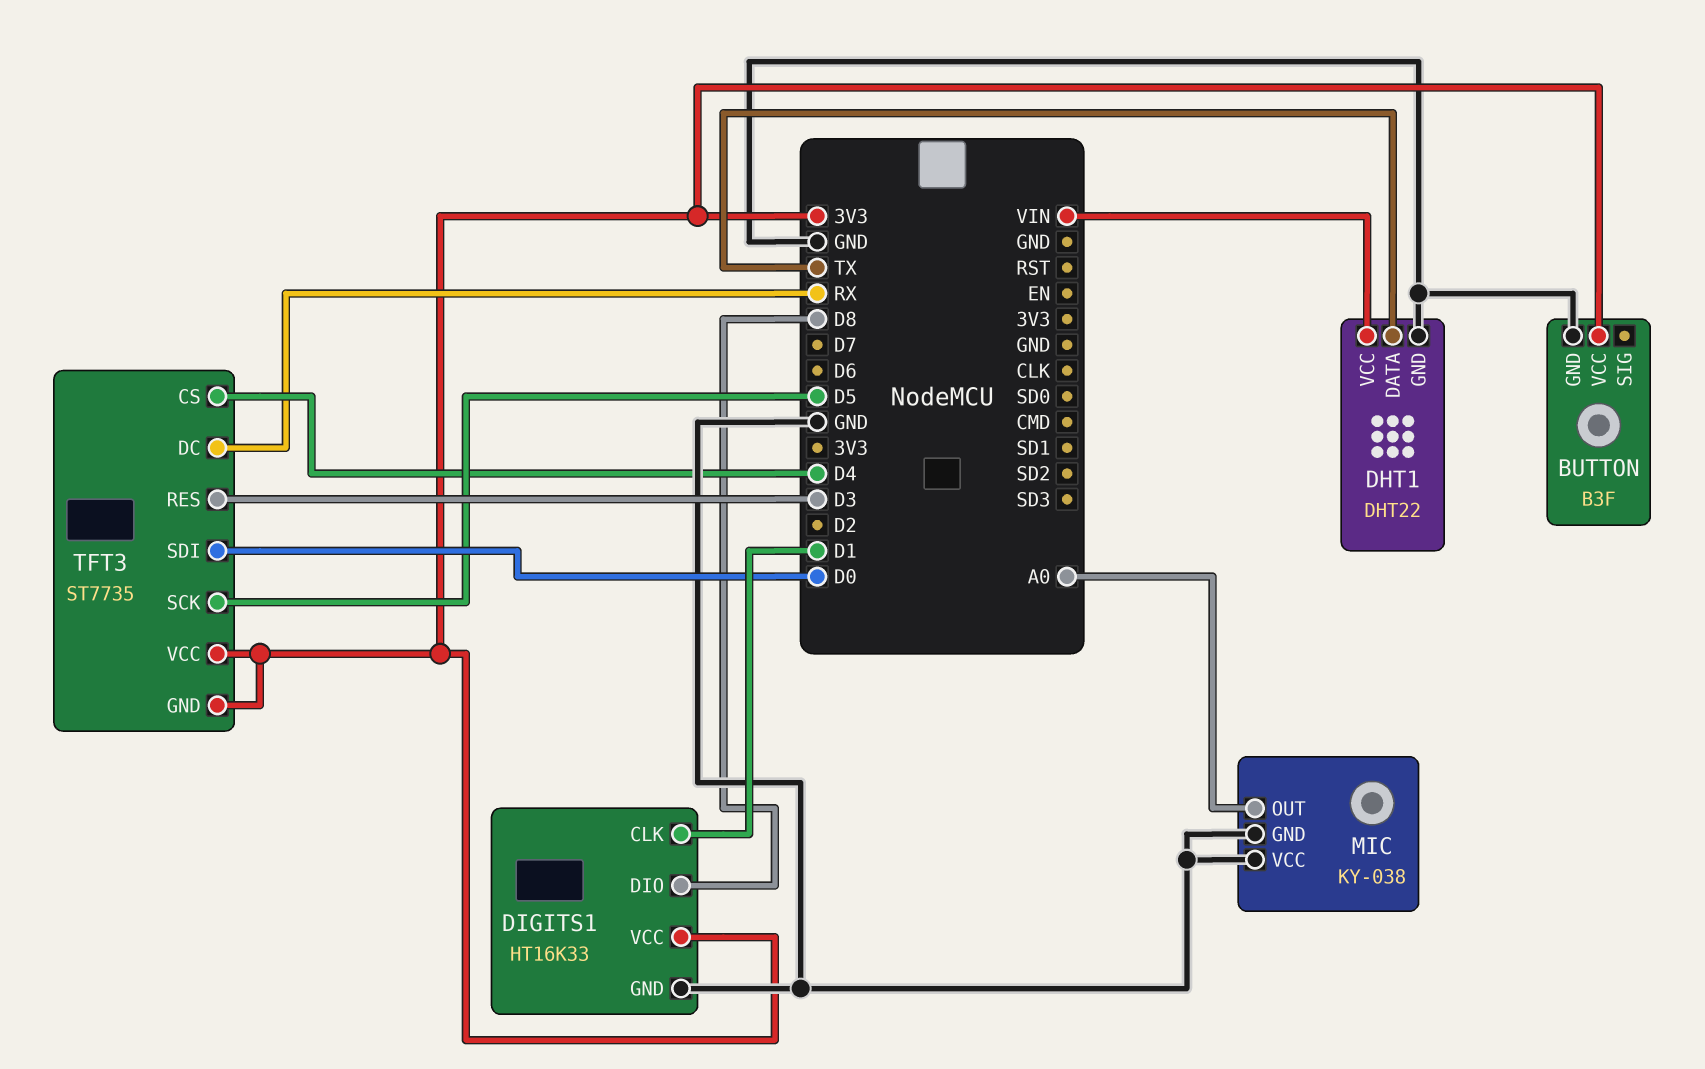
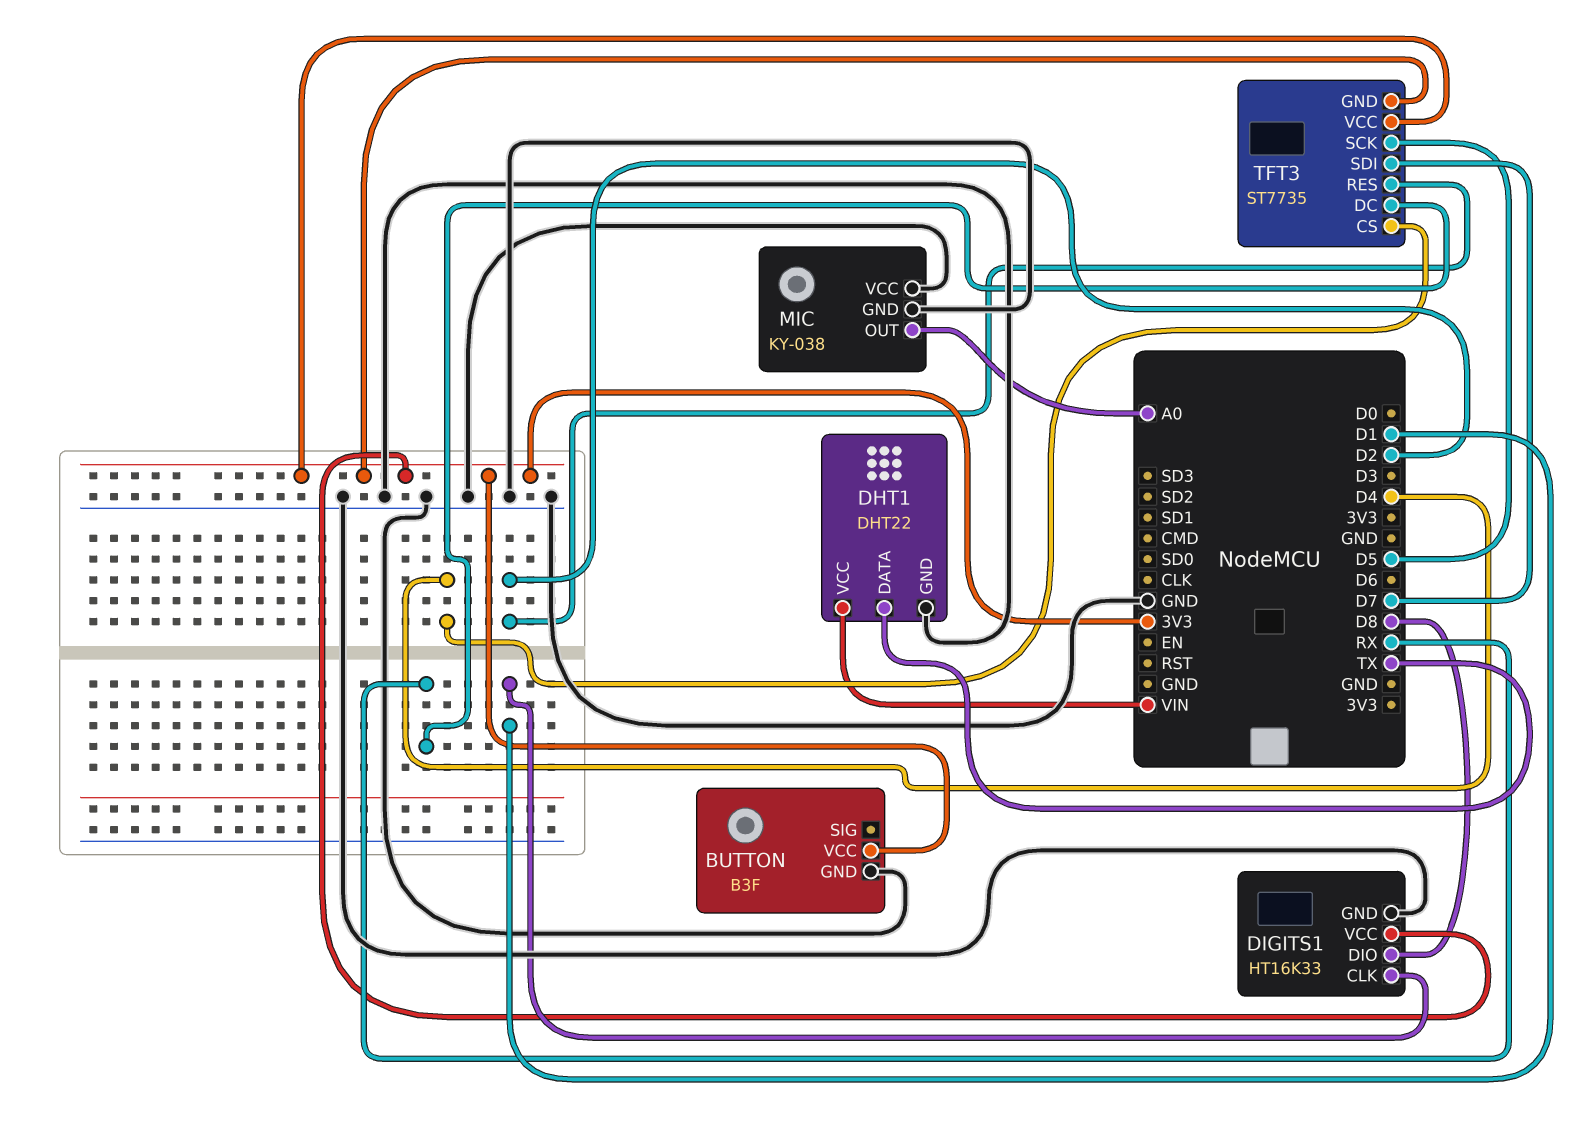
TFT3 pin RES: D3 -> D2
TFT3 pin SDI: D0 -> D7

